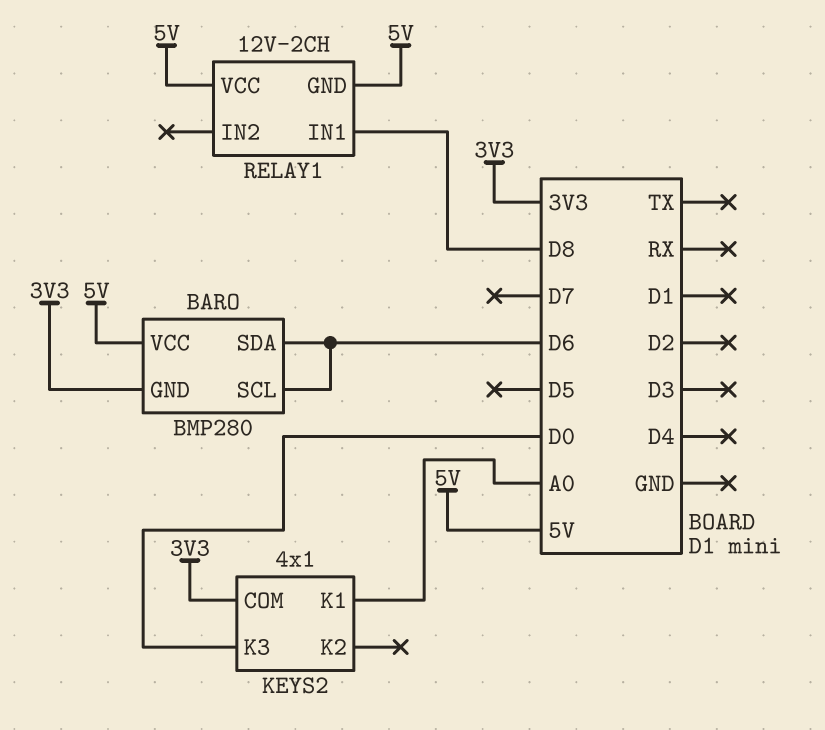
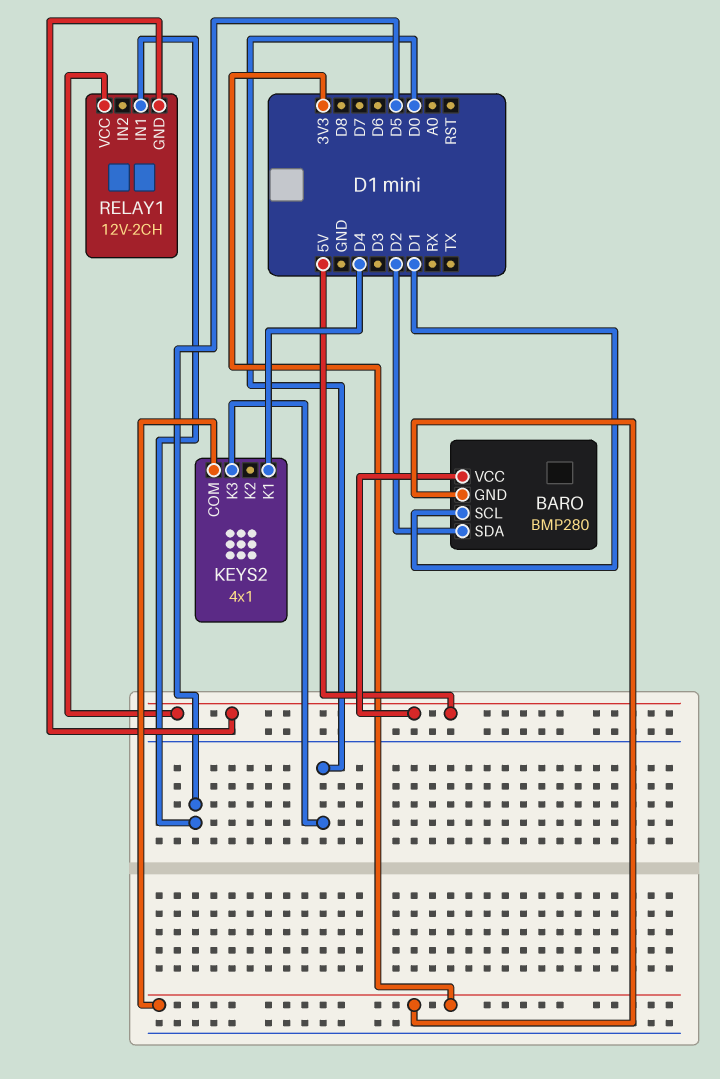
BARO pin SCL: D6 -> D1
BARO pin SDA: D6 -> D2
KEYS2 pin K1: A0 -> D4
RELAY1 pin IN1: D8 -> D5

